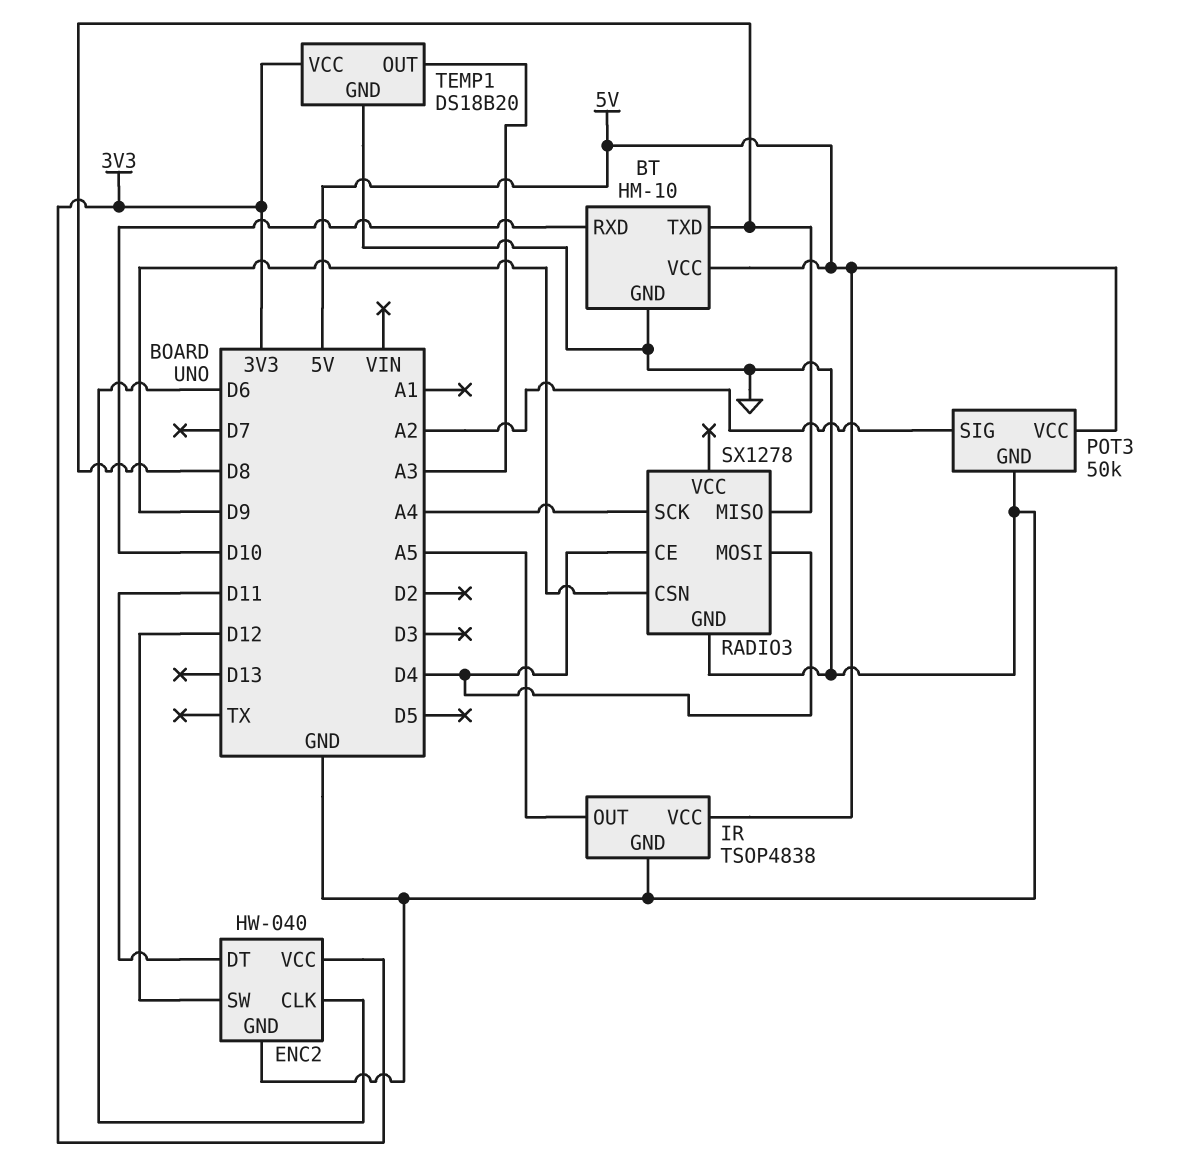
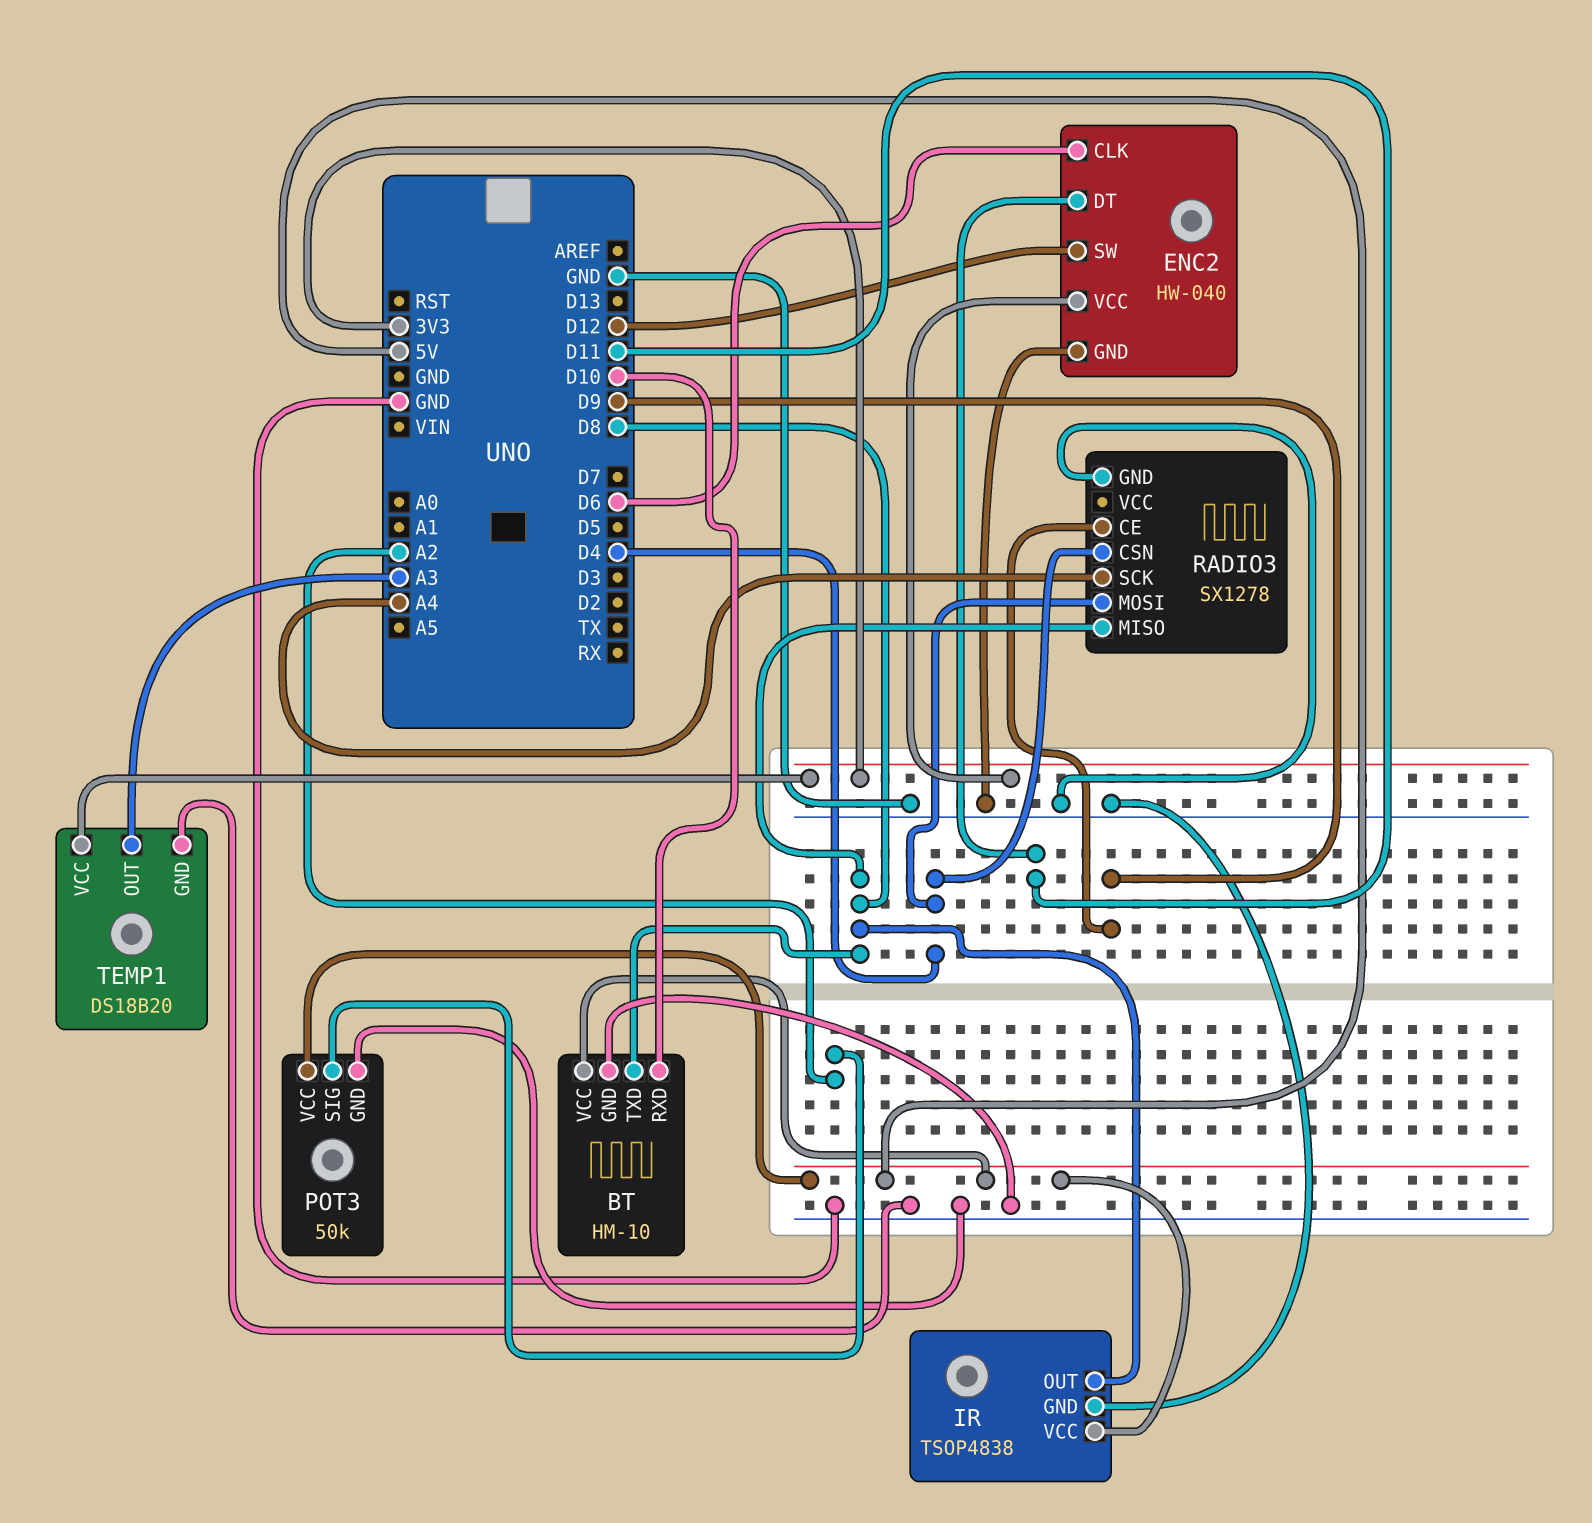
IR pin OUT: A5 -> D8
RADIO3 pin CE: D4 -> D9
RADIO3 pin CSN: D9 -> D4

